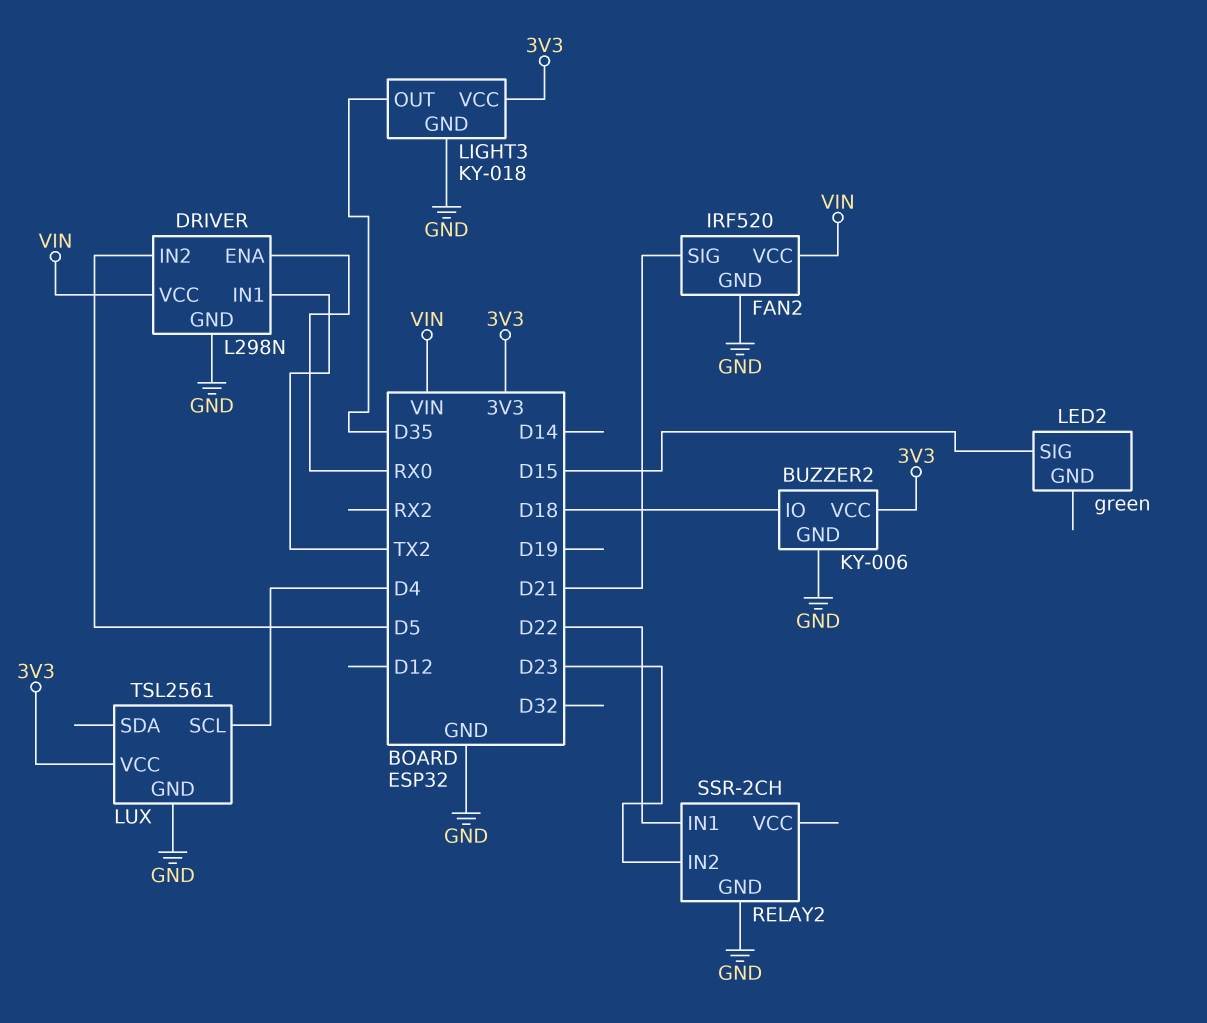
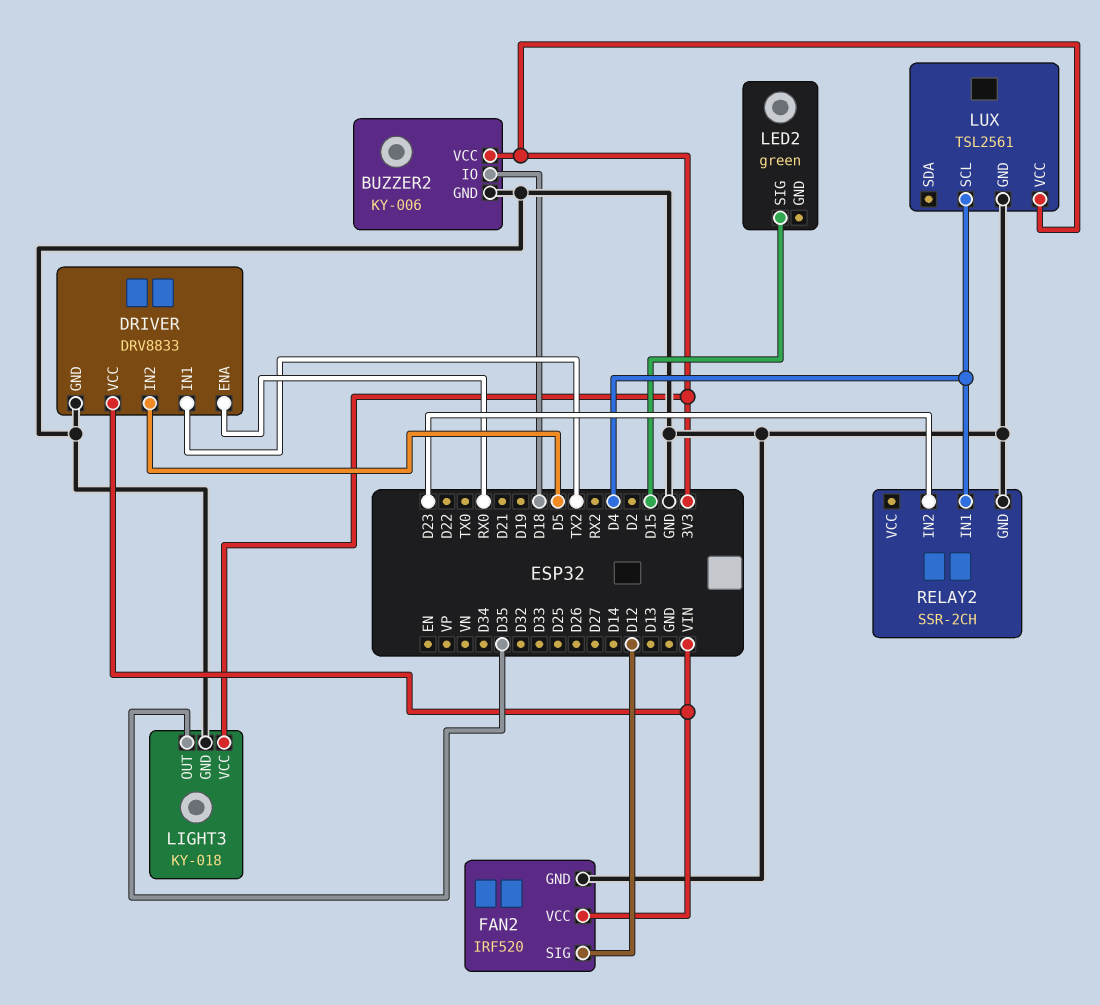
DRIVER: L298N -> DRV8833
FAN2 pin SIG: D21 -> D12
RELAY2 pin IN1: D22 -> D4

